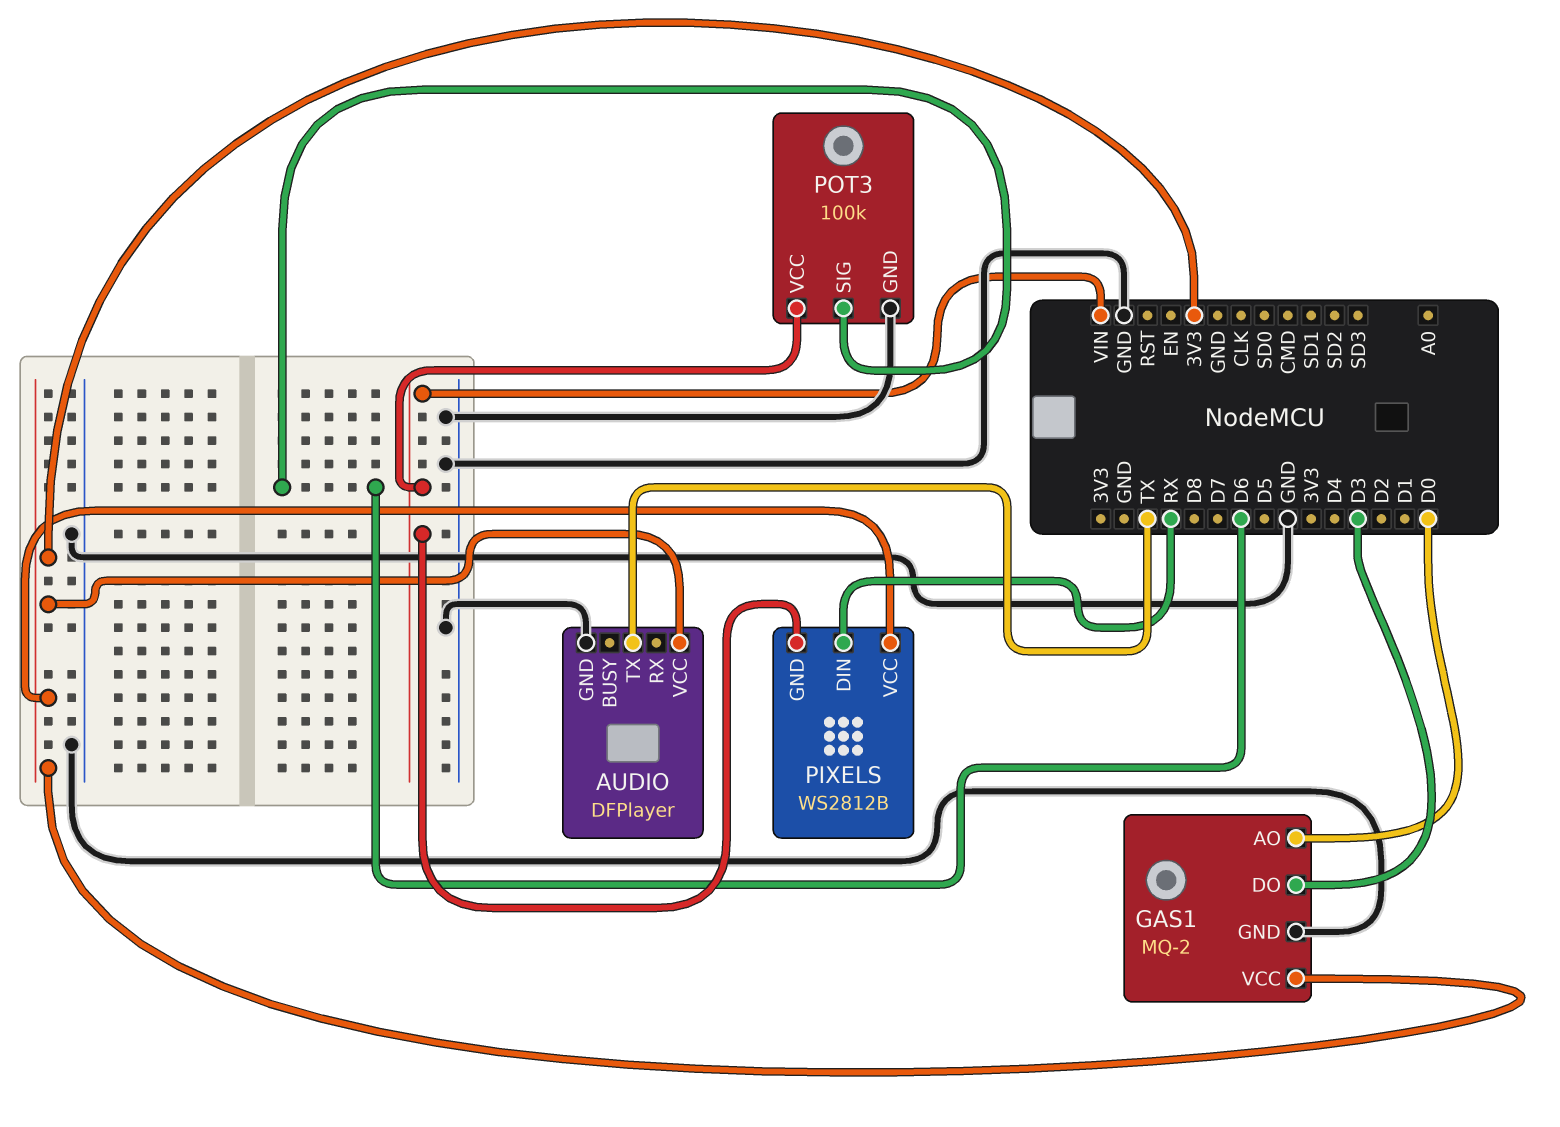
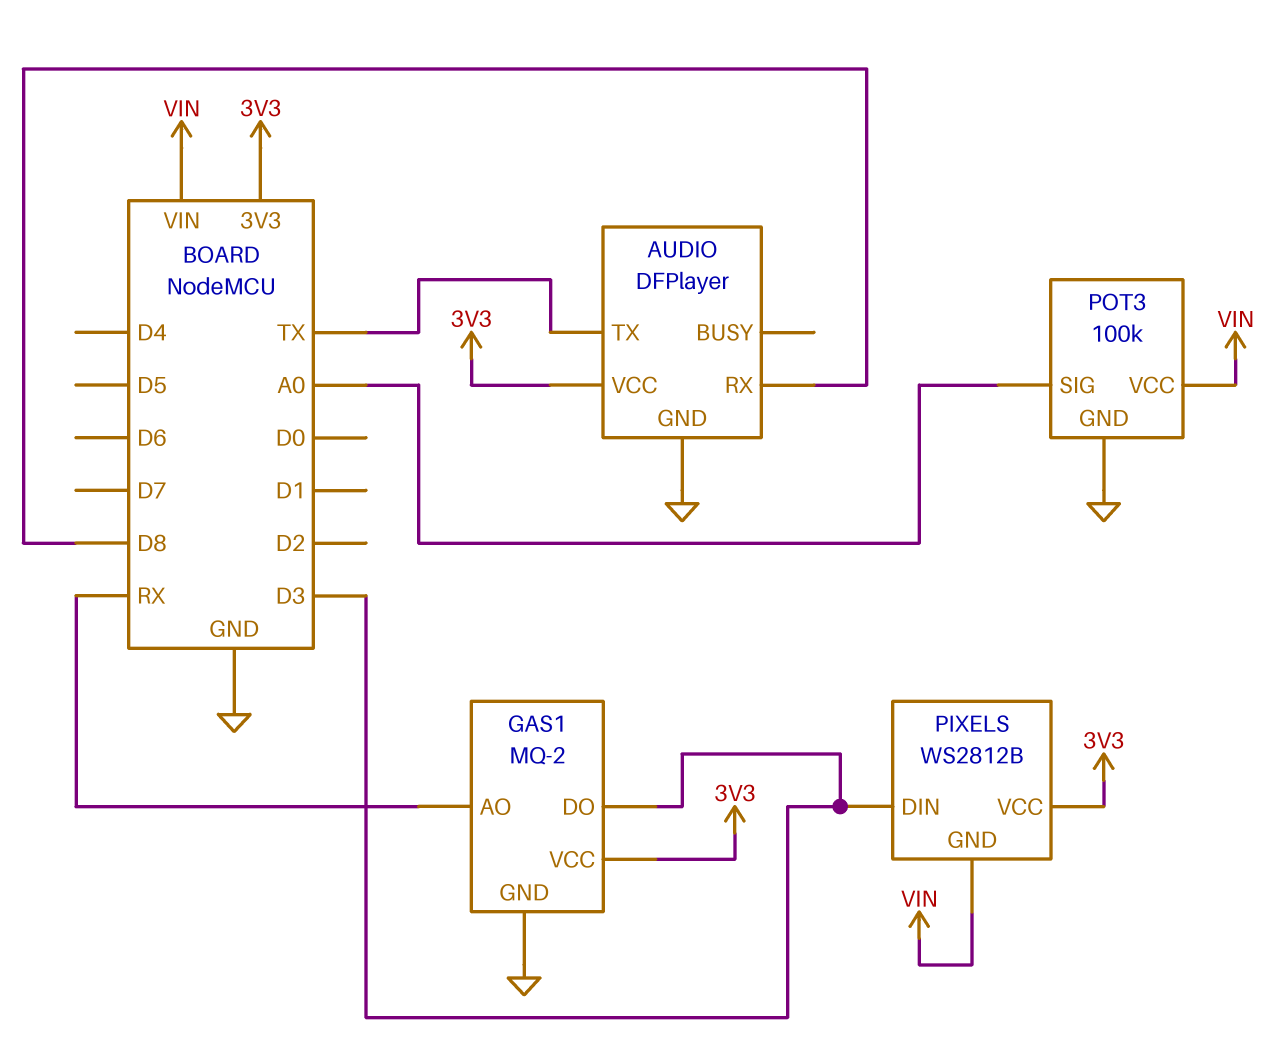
AUDIO pin RX: none -> D8
GAS1 pin AO: D0 -> RX
PIXELS pin DIN: RX -> D3
POT3 pin SIG: D6 -> A0

